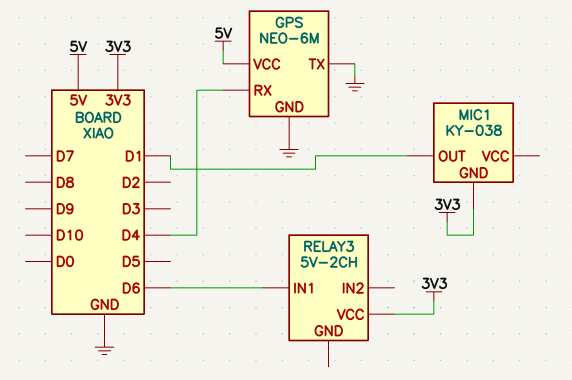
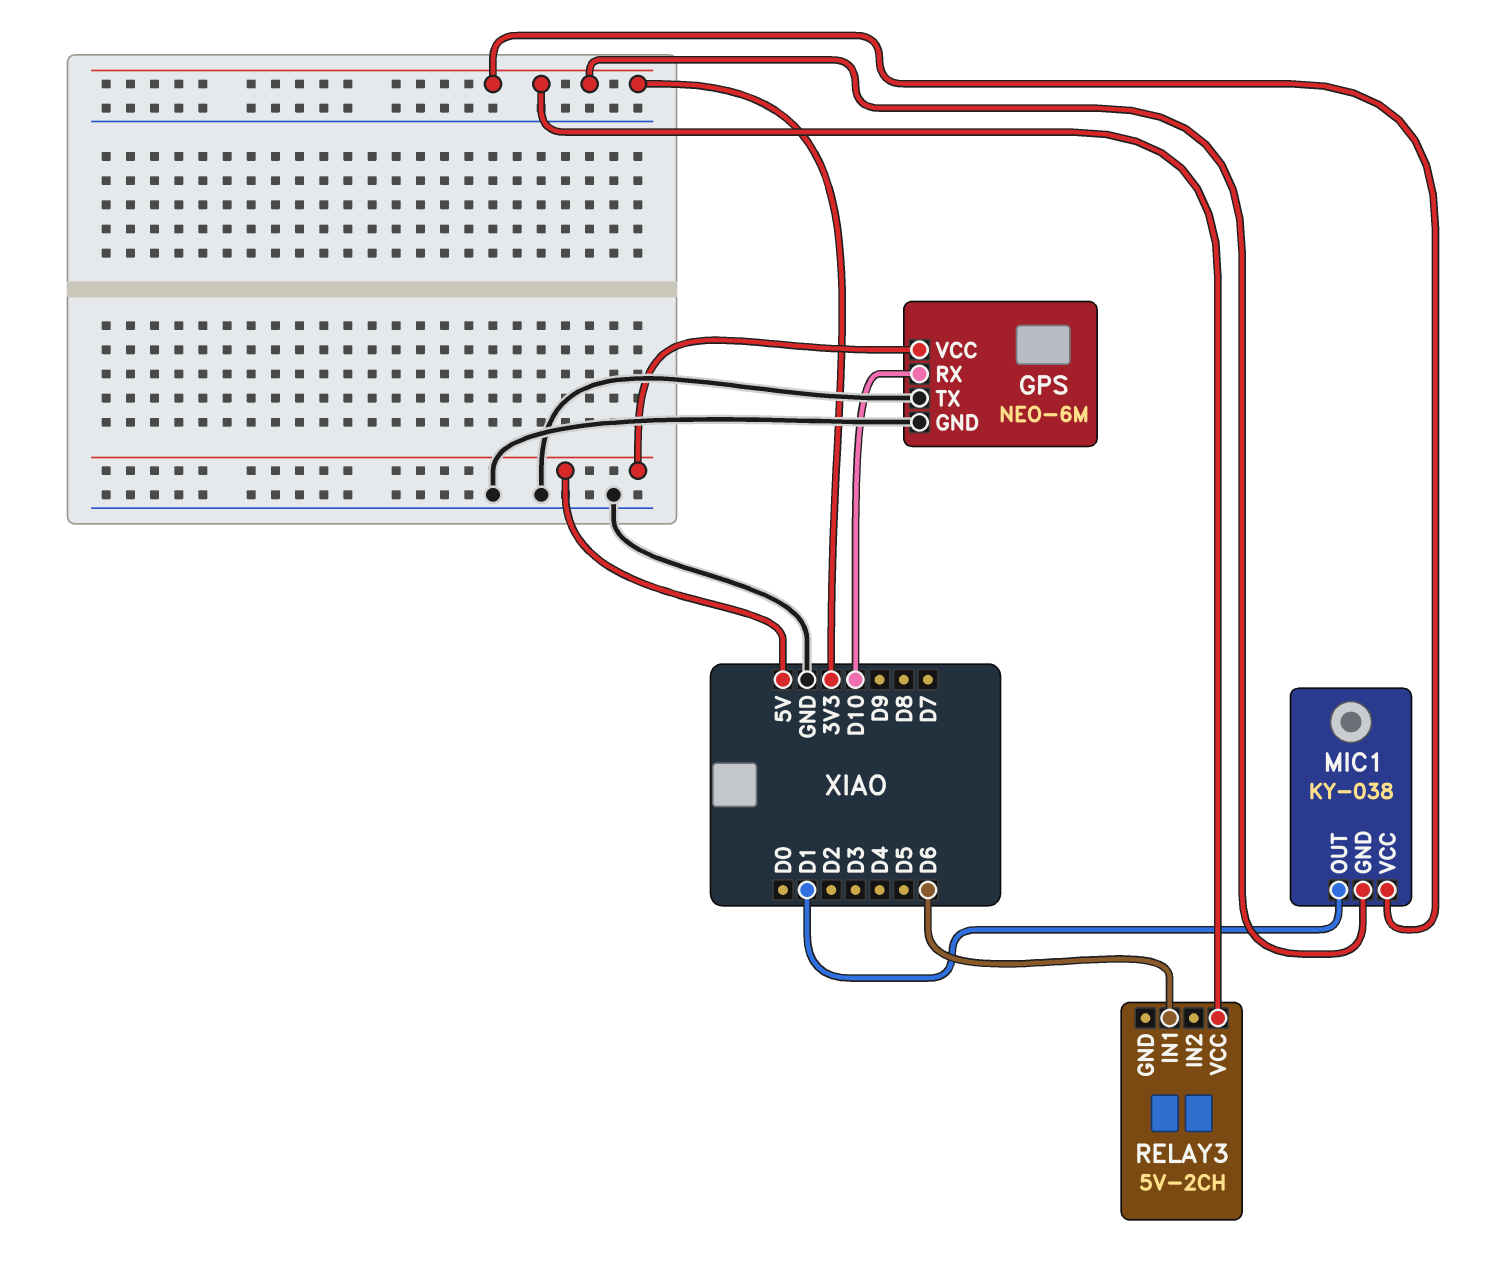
GPS pin RX: D4 -> D10
MIC1 pin VCC: none -> 3V3

